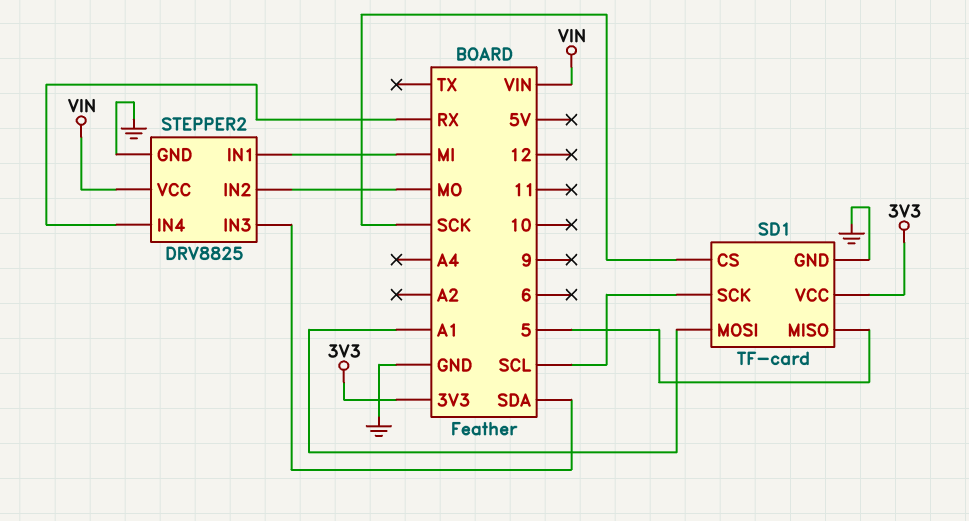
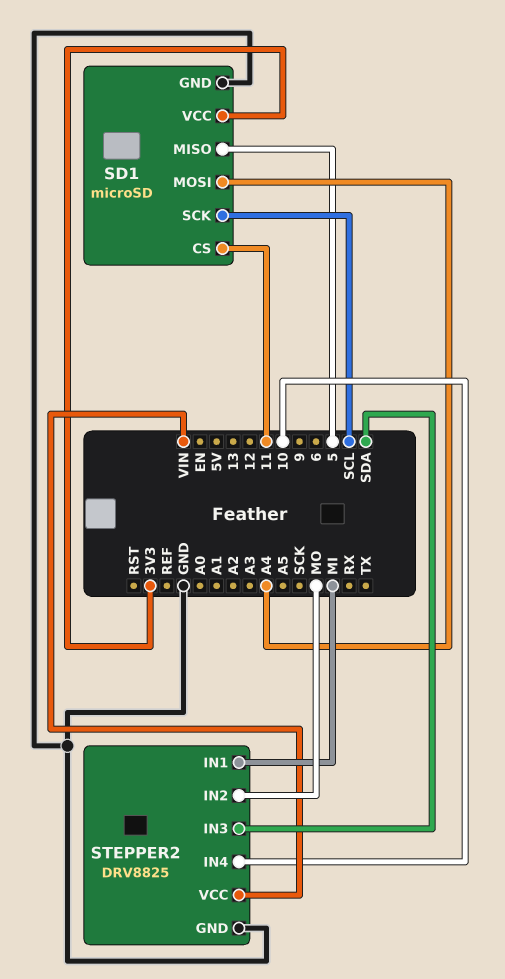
SD1: TF-card -> microSD
SD1 pin CS: SCK -> 11
SD1 pin MOSI: A1 -> A4
STEPPER2 pin IN4: RX -> 10

